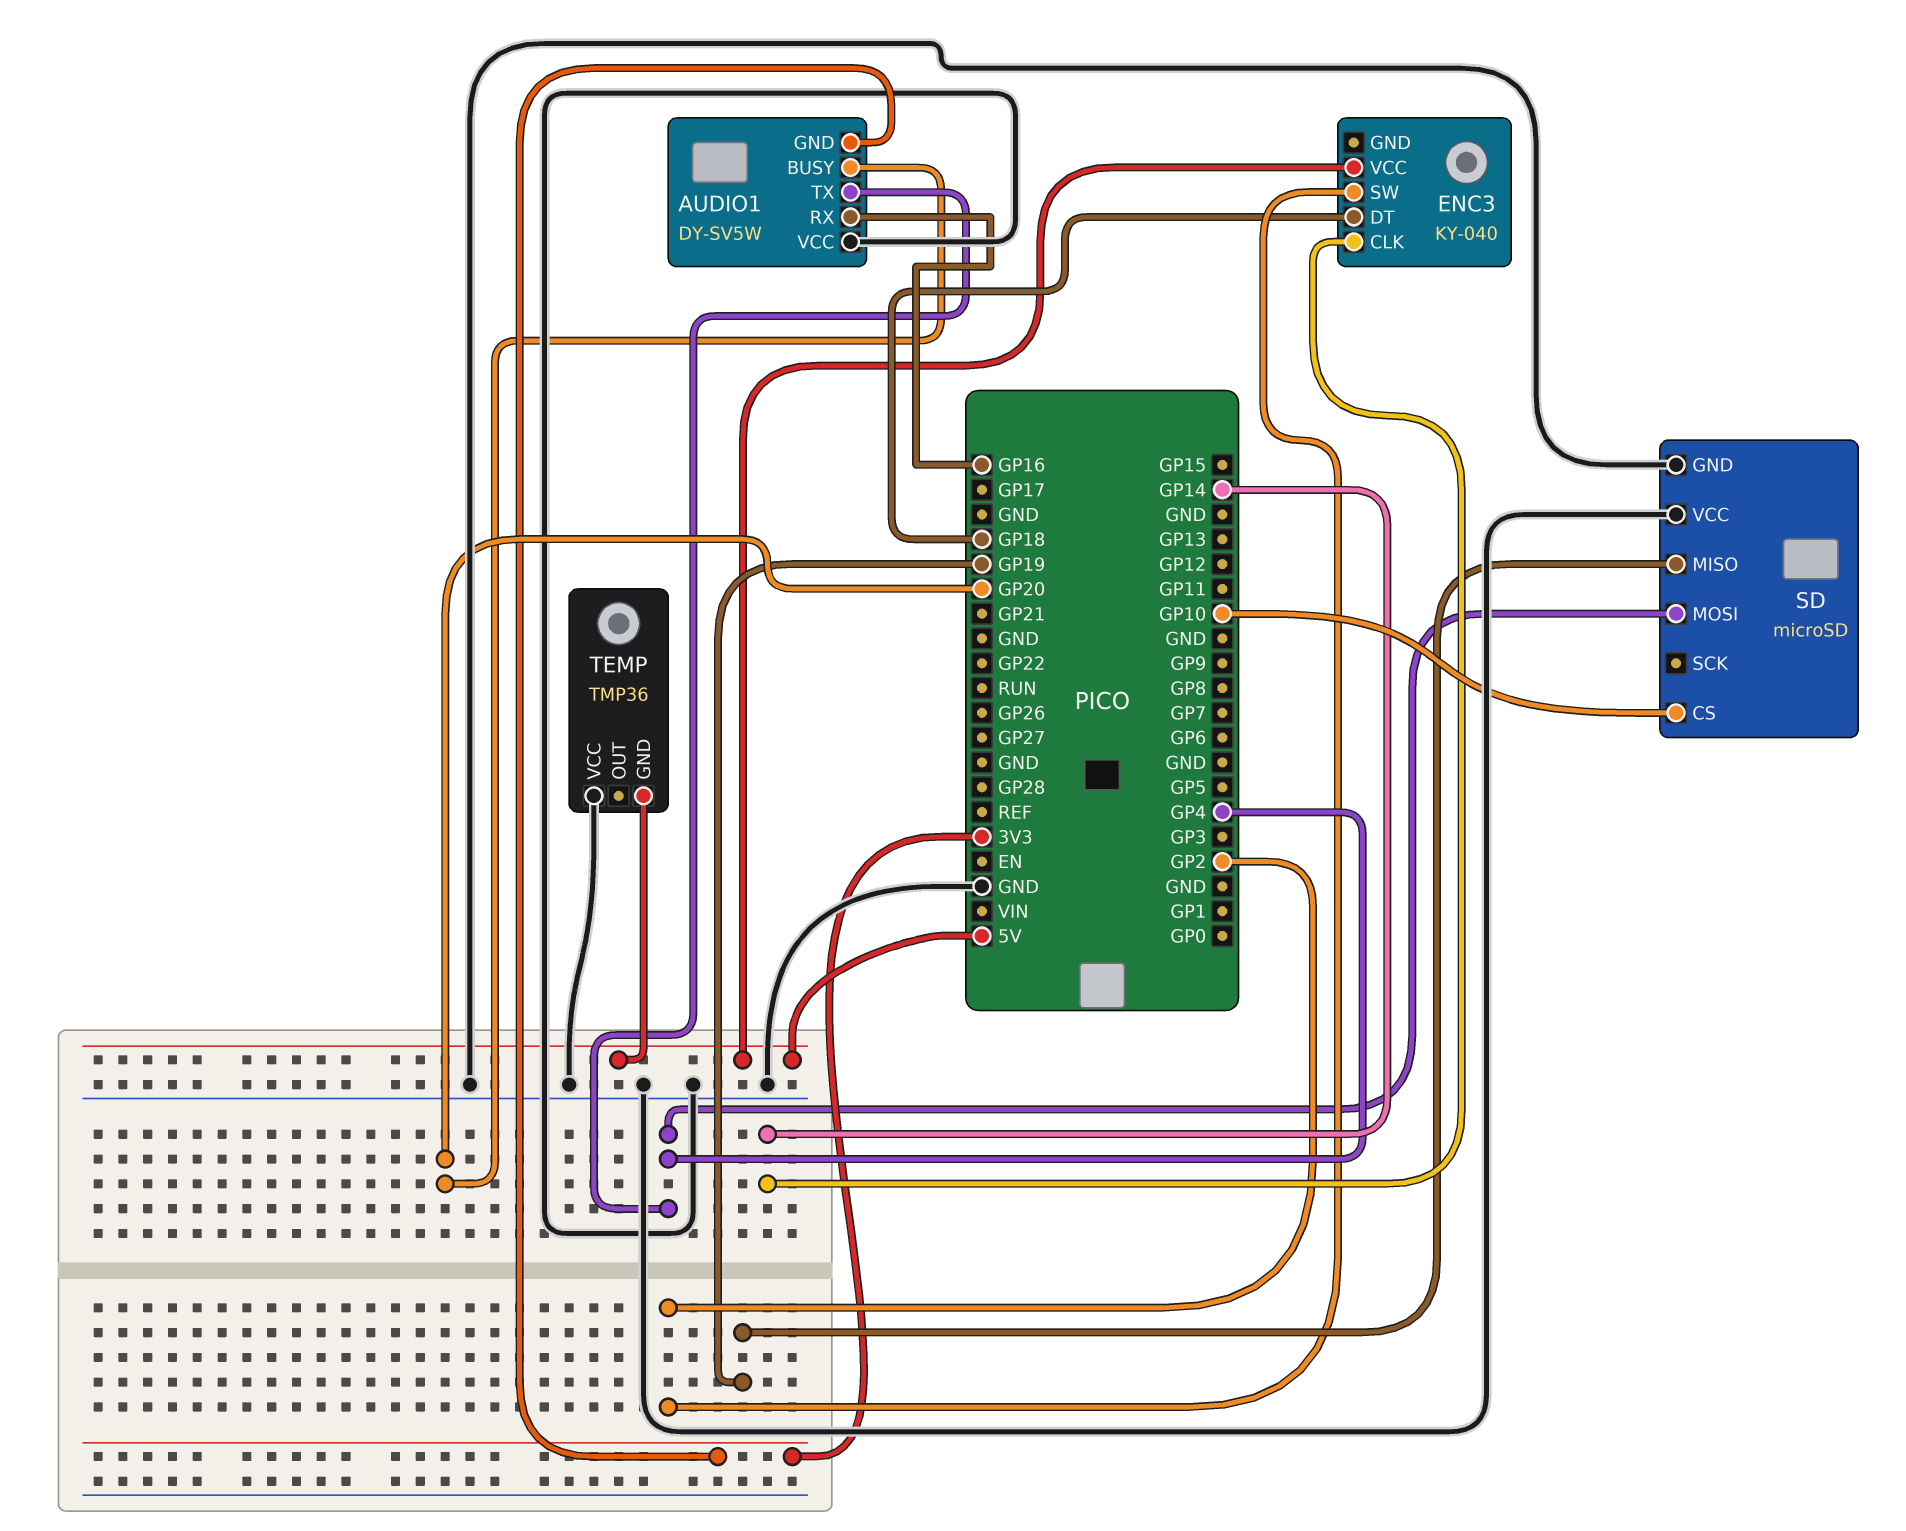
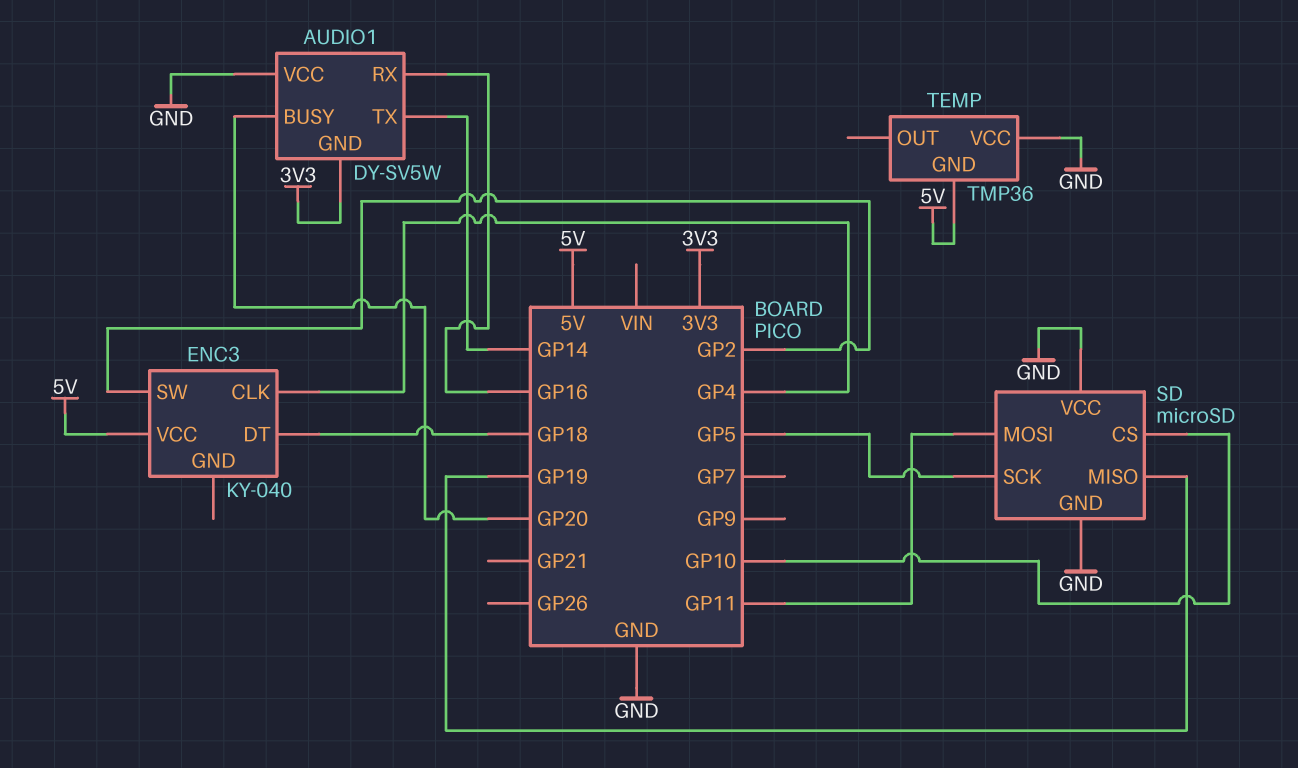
AUDIO1 pin TX: GP4 -> GP14
ENC3 pin CLK: GP14 -> GP4
SD pin MOSI: GP4 -> GP11
SD pin SCK: none -> GP5

